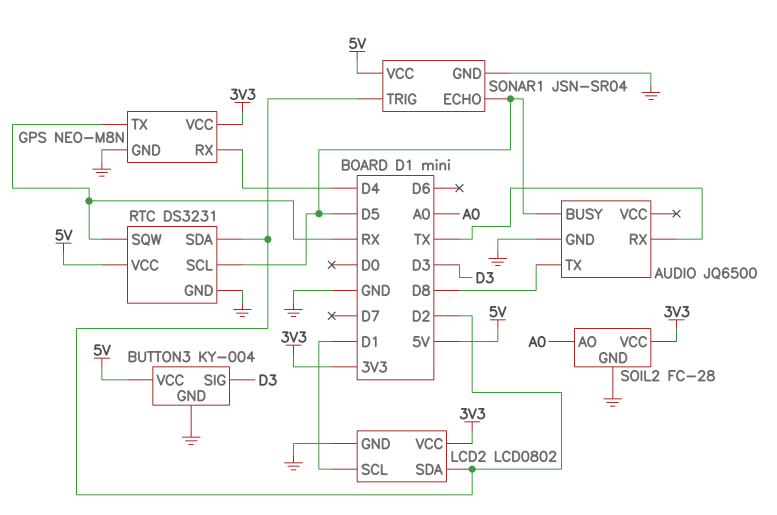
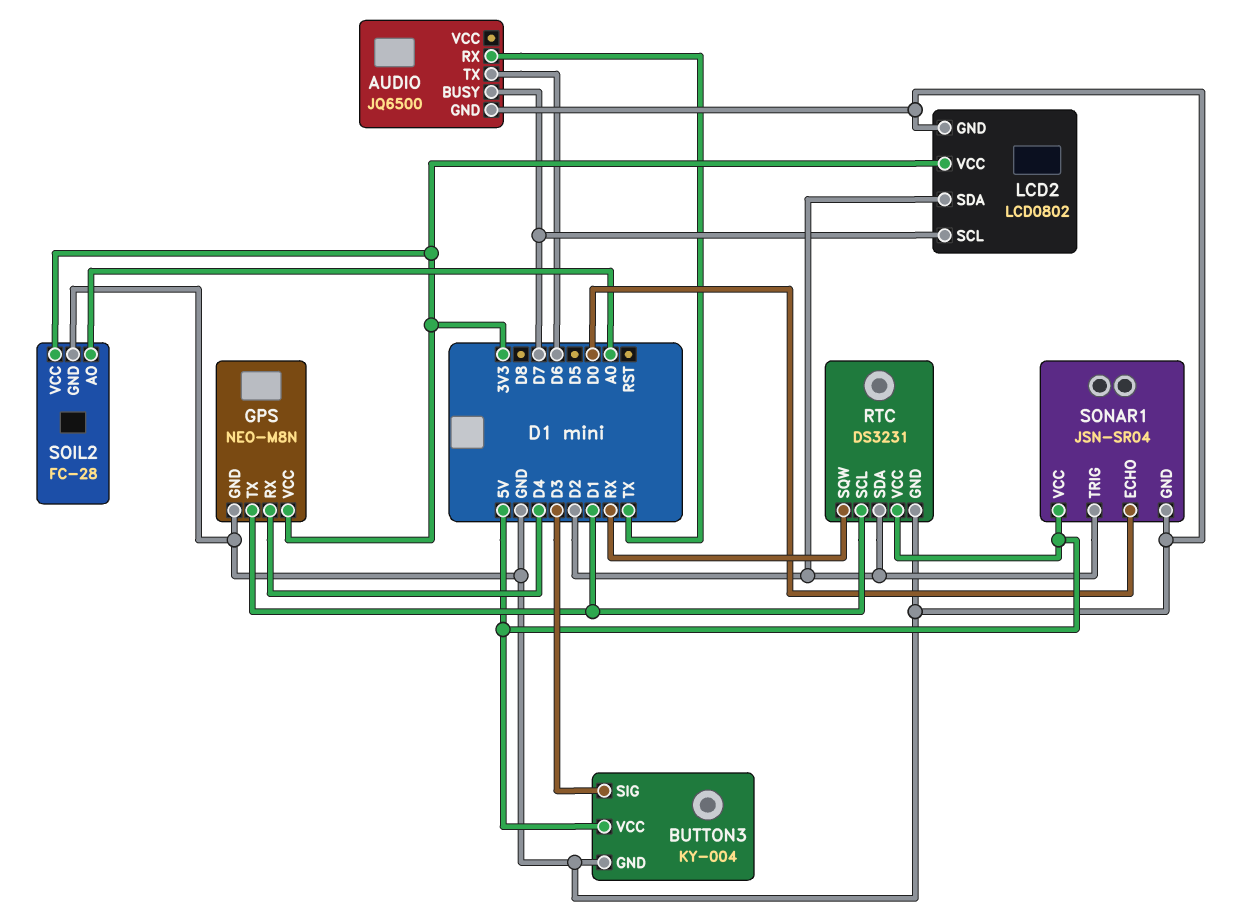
AUDIO pin BUSY: D5 -> D7
AUDIO pin TX: D8 -> D6
GPS pin TX: RX -> D1
LCD2 pin SCL: D1 -> D7
RTC pin SCL: D5 -> D1
SONAR1 pin ECHO: D5 -> D0

